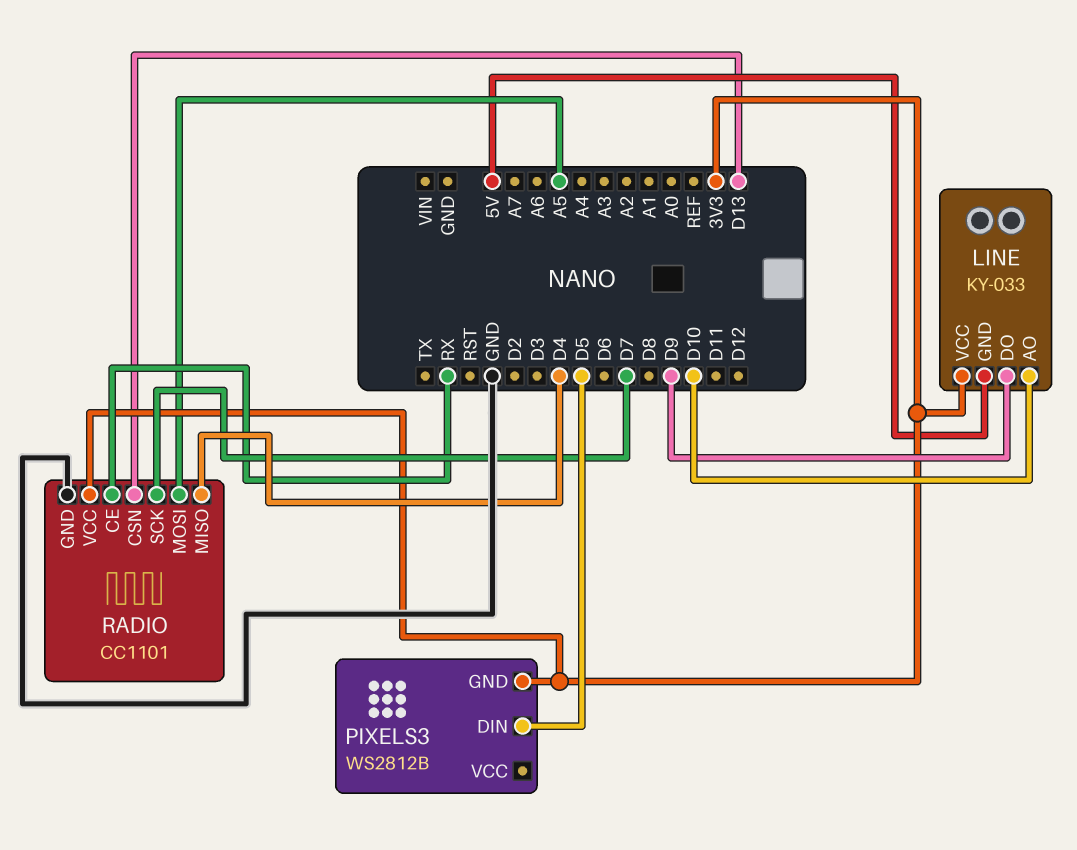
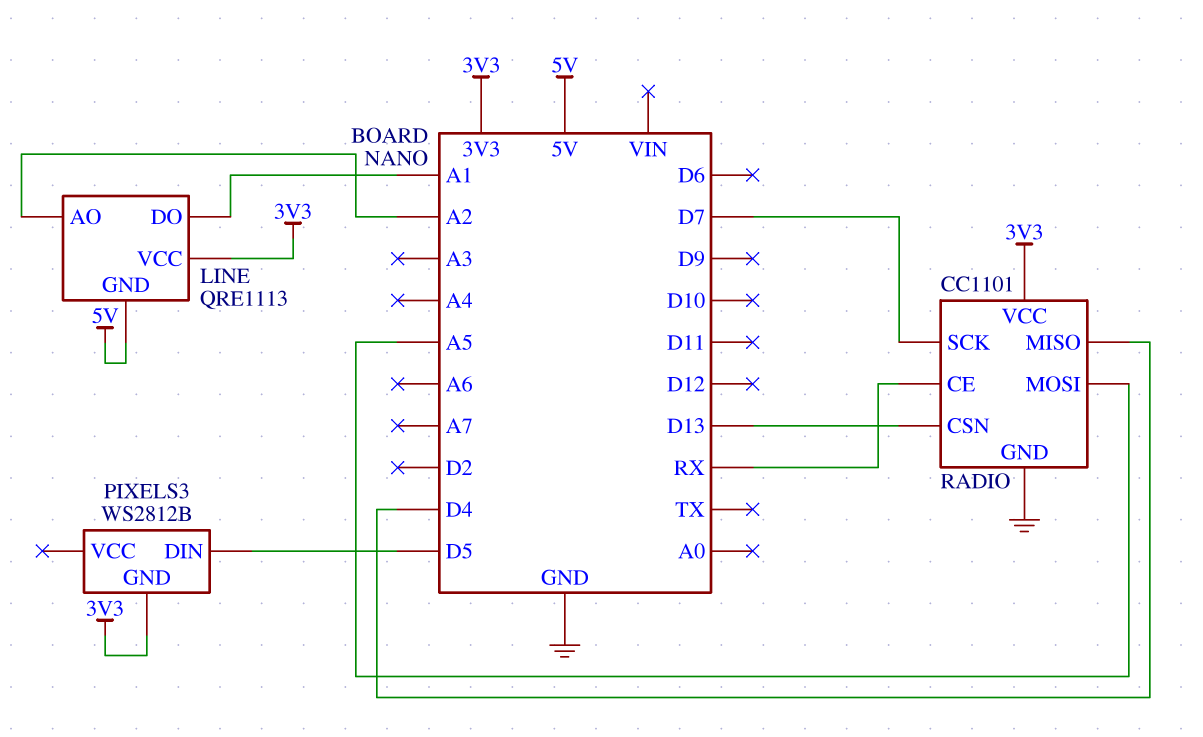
LINE: KY-033 -> QRE1113
LINE pin AO: D10 -> A2
LINE pin DO: D9 -> A1

